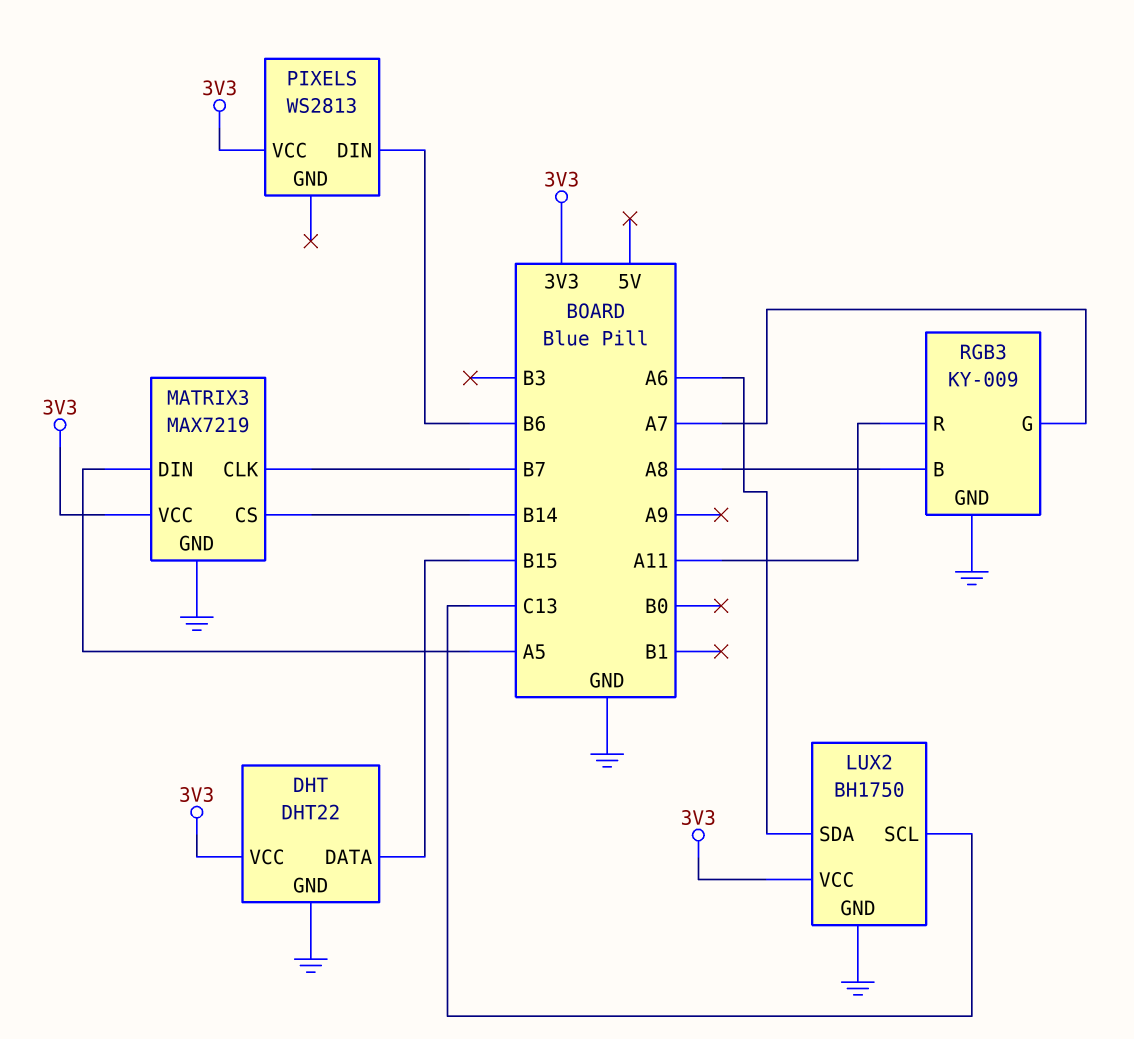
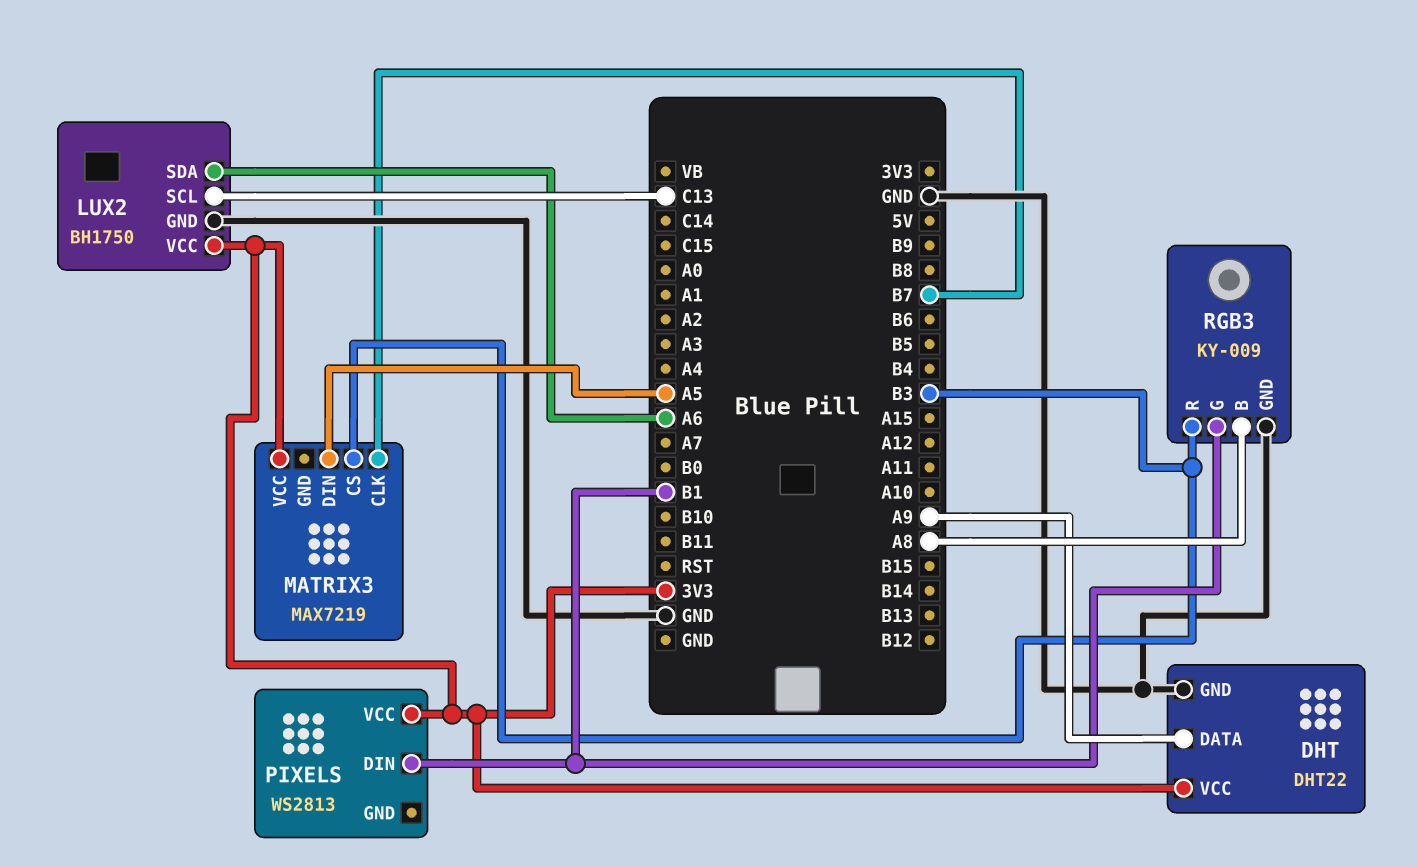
DHT pin DATA: B15 -> A9
MATRIX3 pin CS: B14 -> B3
MATRIX3 pin GND: GND -> none
PIXELS pin DIN: B6 -> B1
RGB3 pin G: A7 -> B1
RGB3 pin R: A11 -> B3

